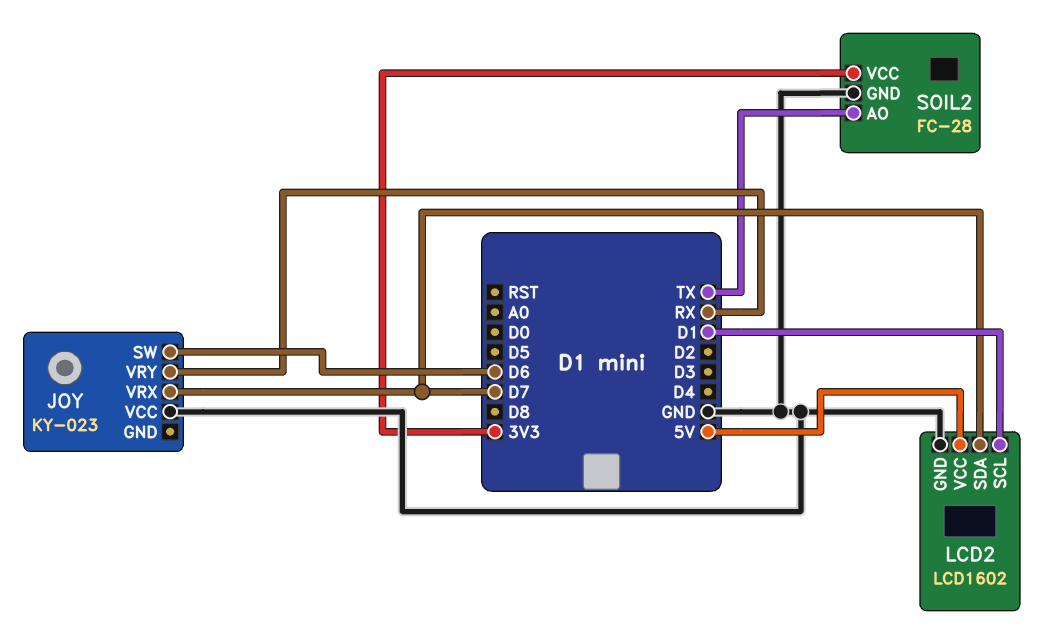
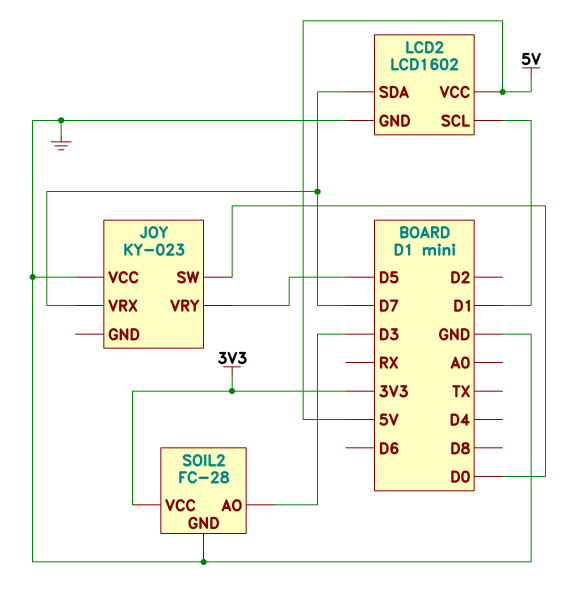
JOY pin SW: D6 -> D0
JOY pin VRY: RX -> D5
SOIL2 pin AO: TX -> D3

